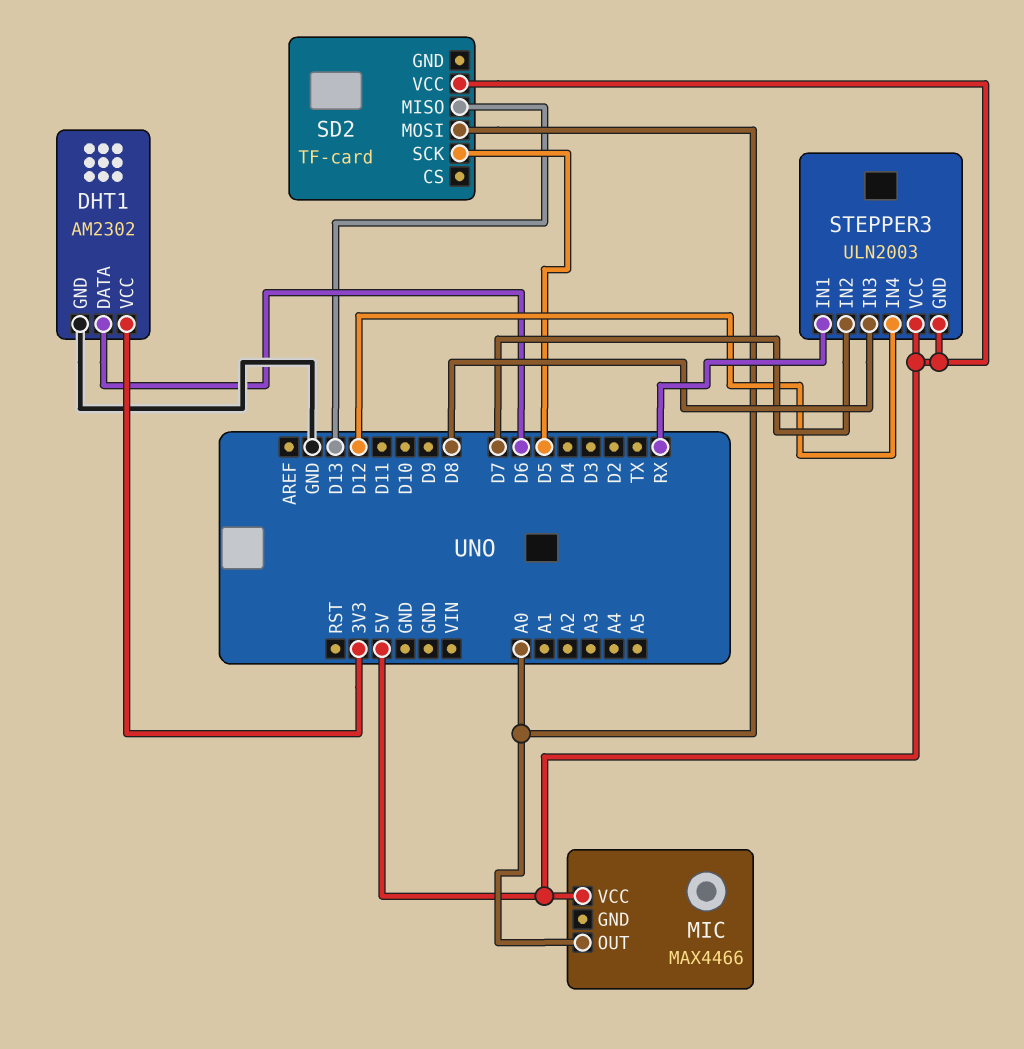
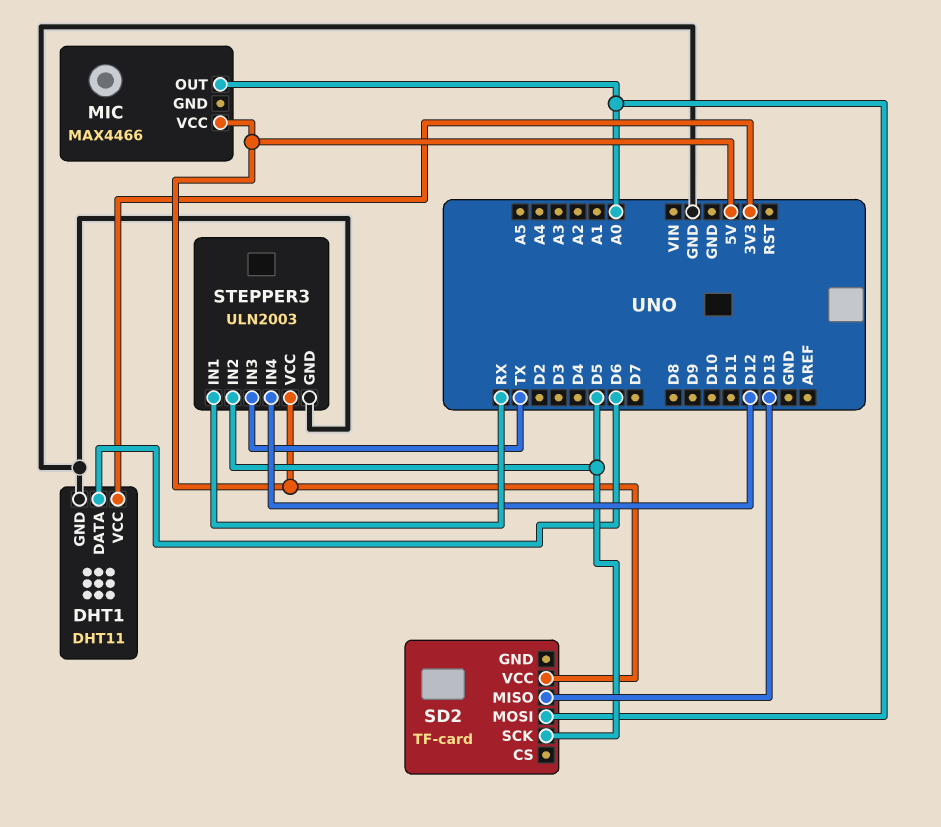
DHT1: AM2302 -> DHT11
STEPPER3 pin GND: 5V -> GND
STEPPER3 pin IN2: D7 -> D5
STEPPER3 pin IN3: D8 -> TX

